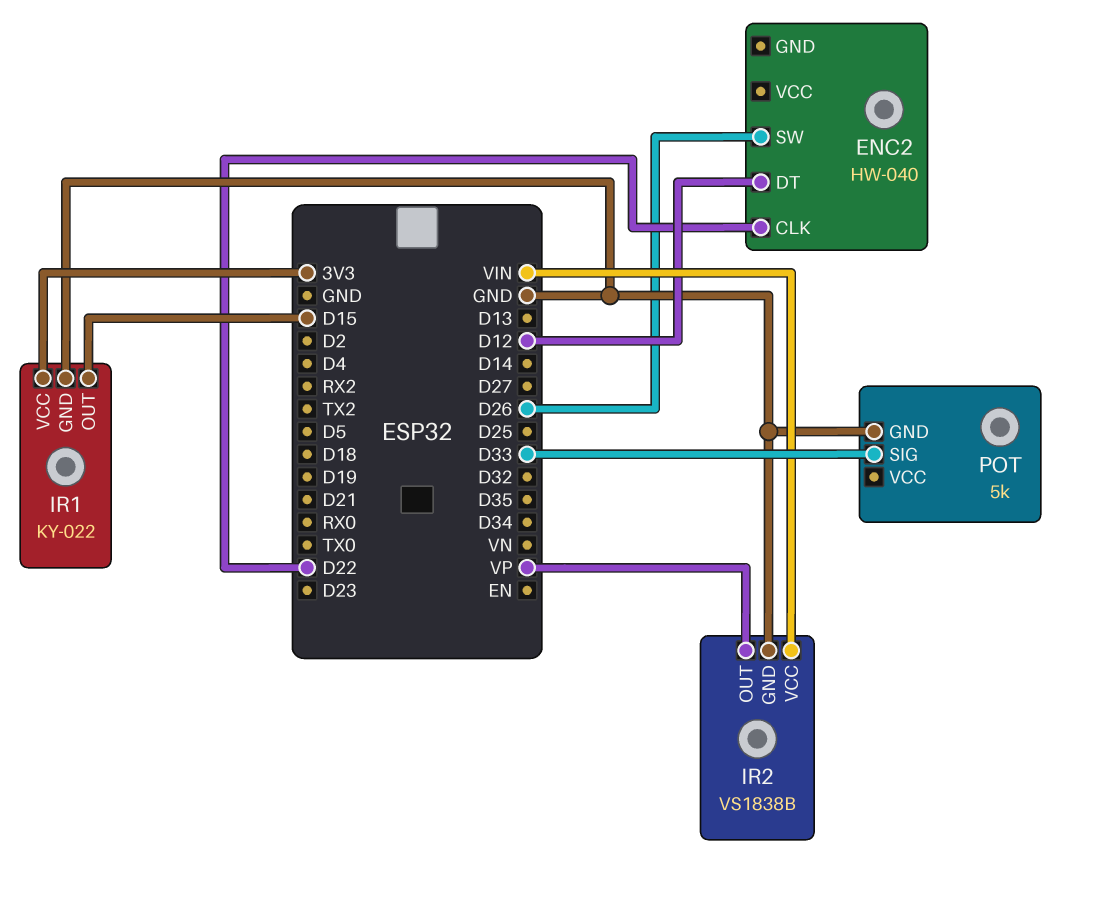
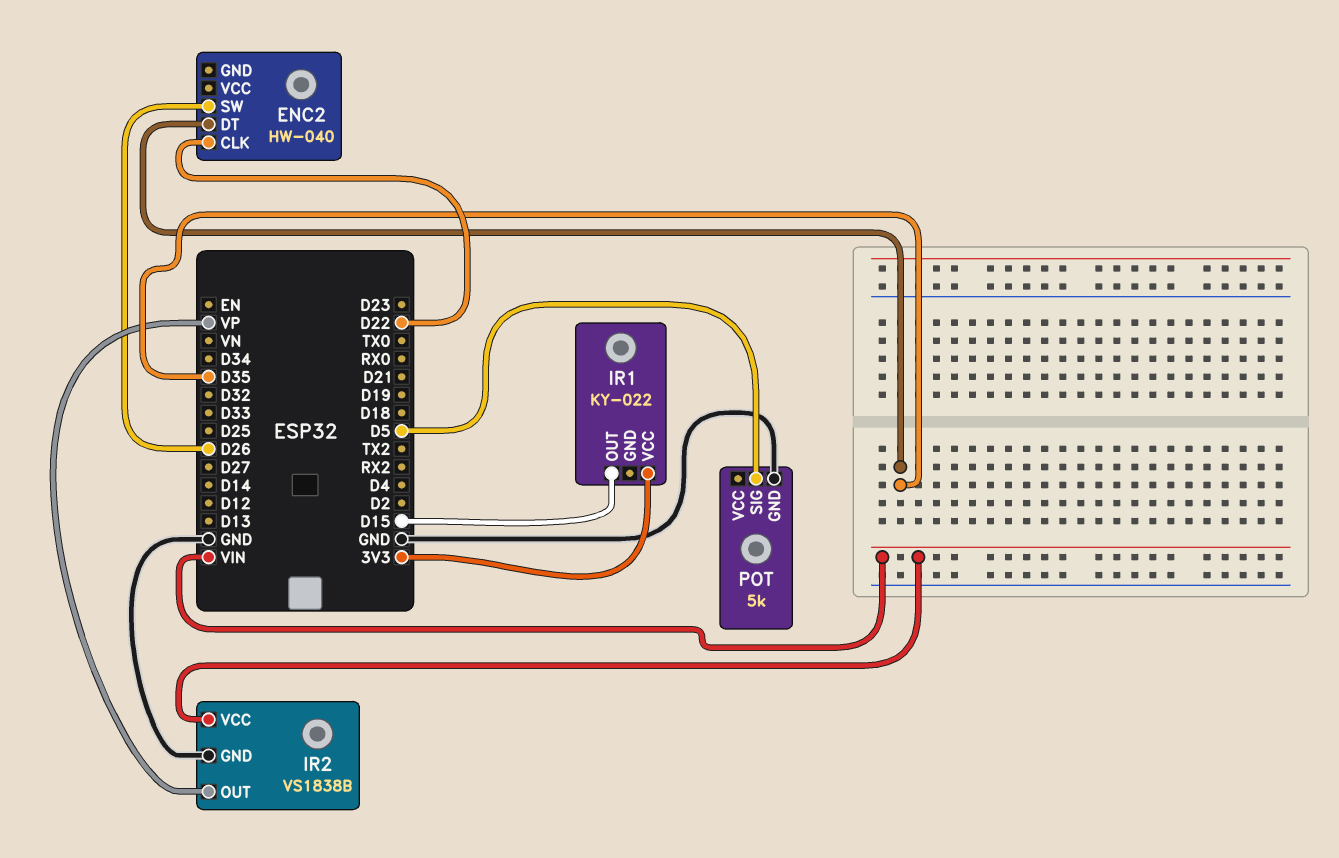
ENC2 pin DT: D12 -> D35
IR1 pin GND: GND -> none
POT pin SIG: D33 -> D5

